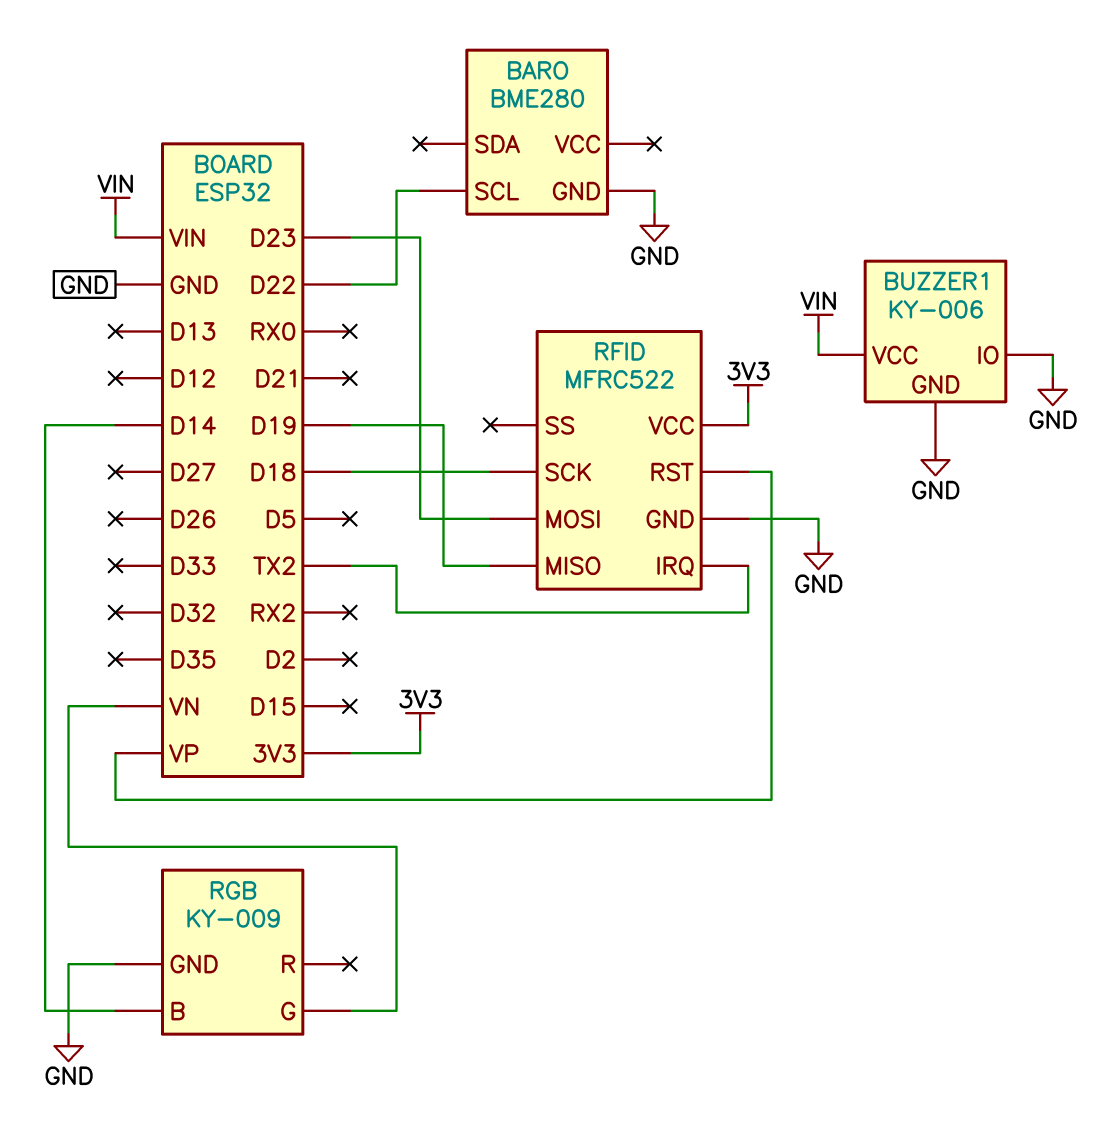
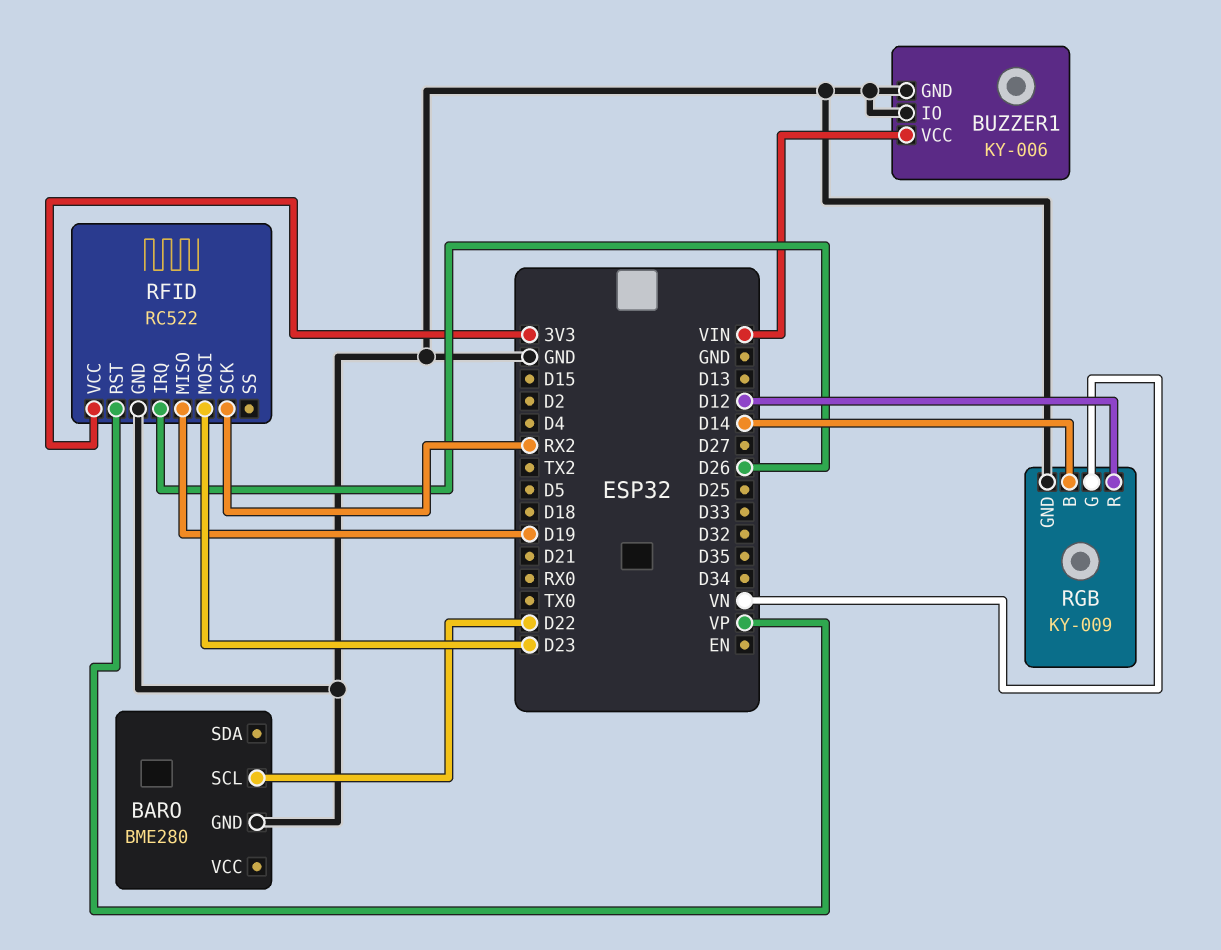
RFID: MFRC522 -> RC522
RFID pin IRQ: TX2 -> D26
RFID pin SCK: D18 -> RX2
RGB pin R: none -> D12

